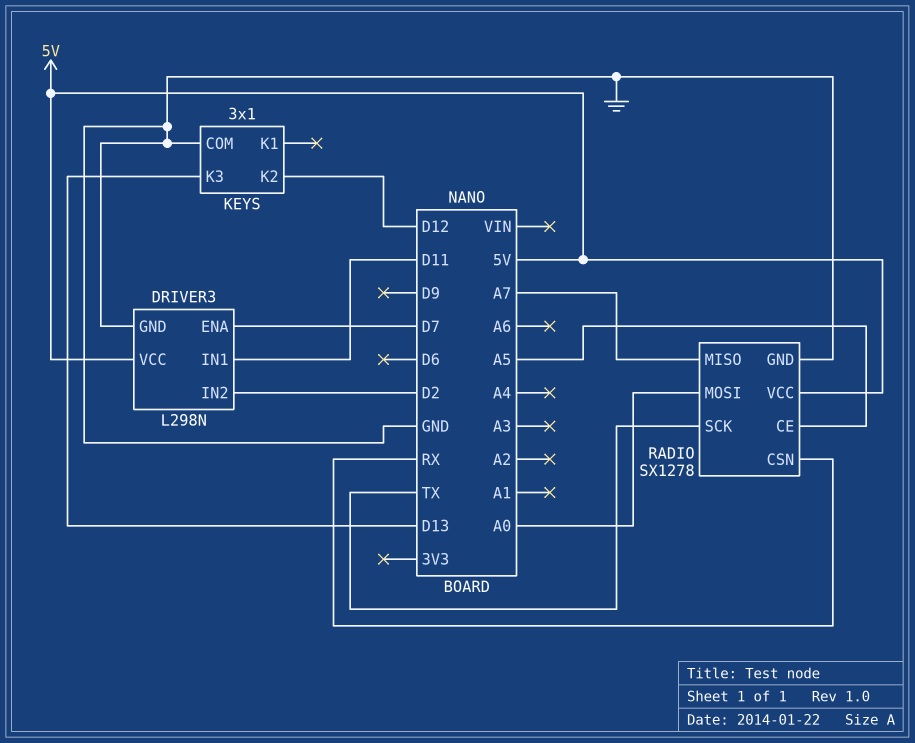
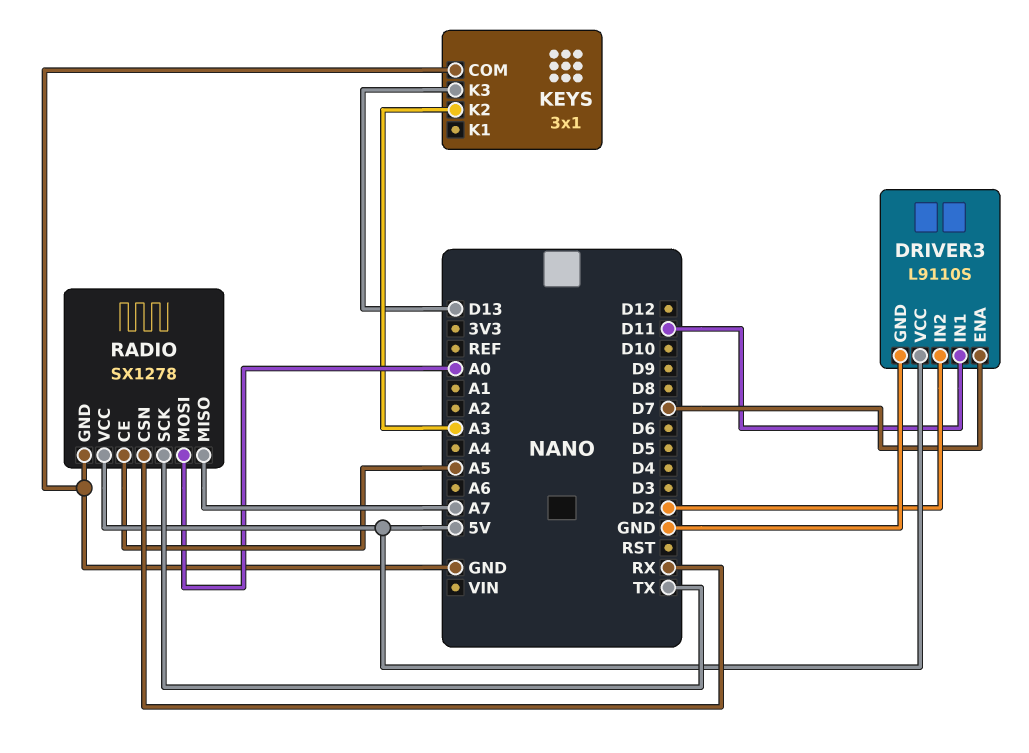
DRIVER3: L298N -> L9110S
KEYS pin K2: D12 -> A3

